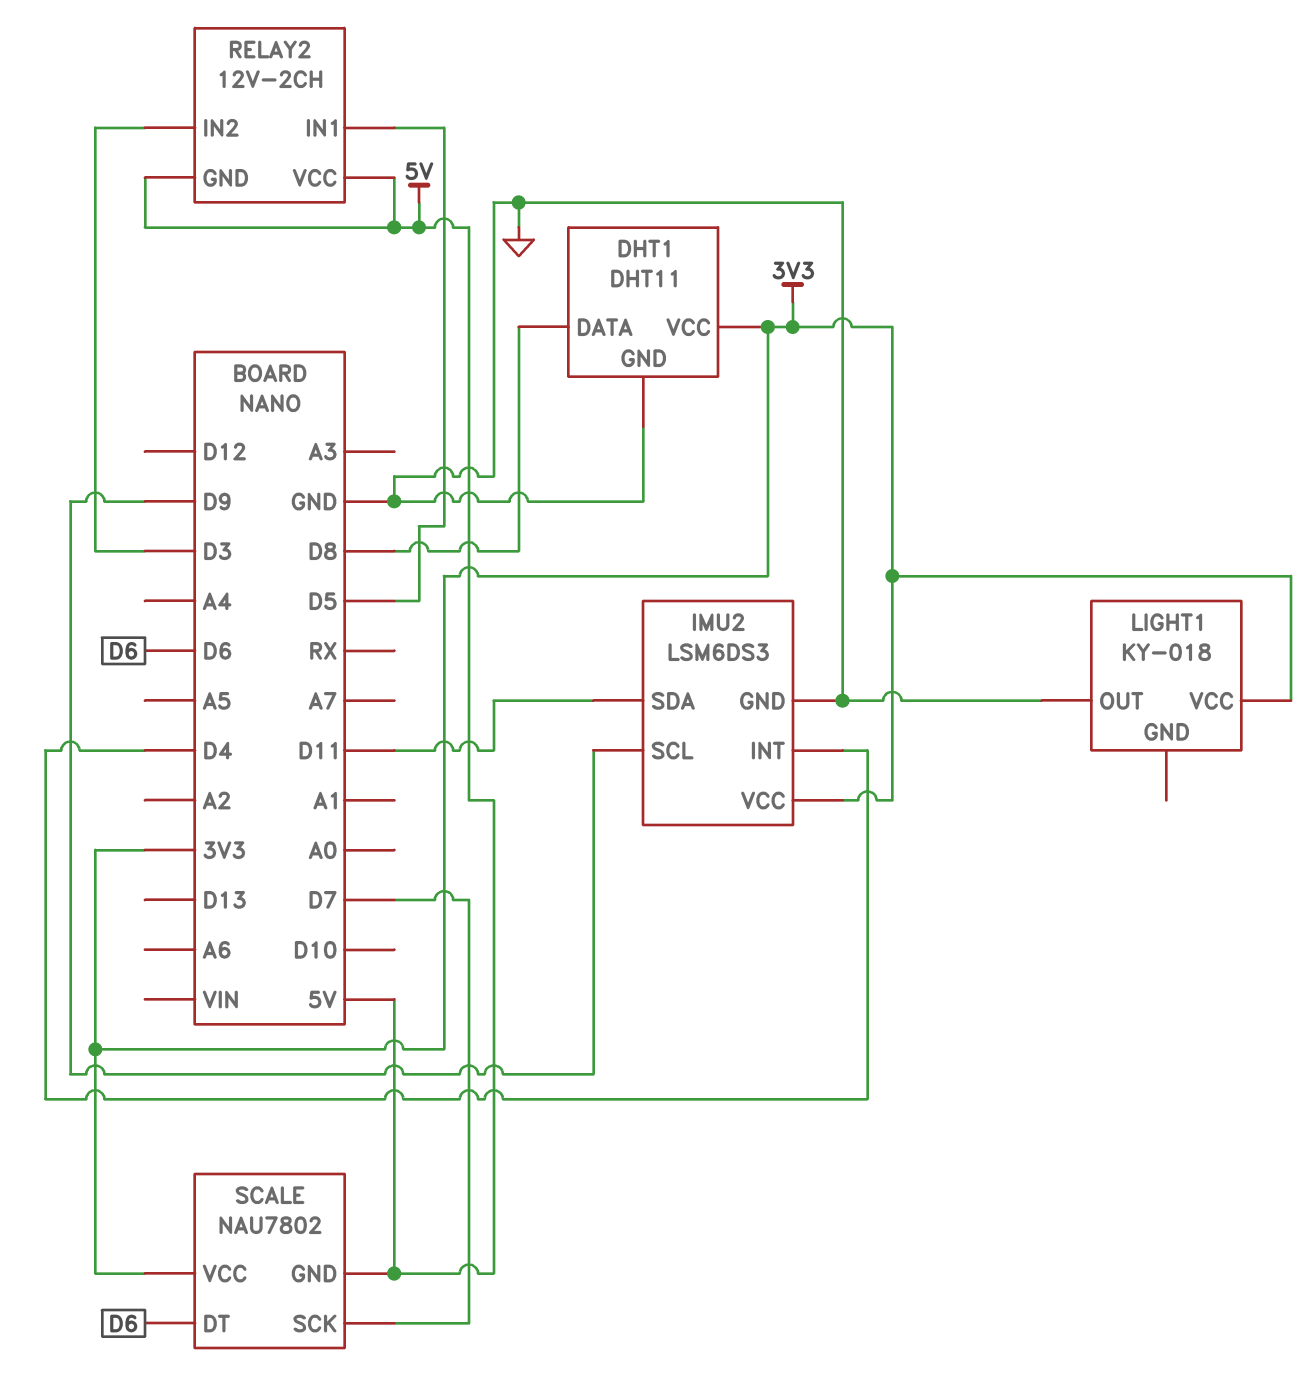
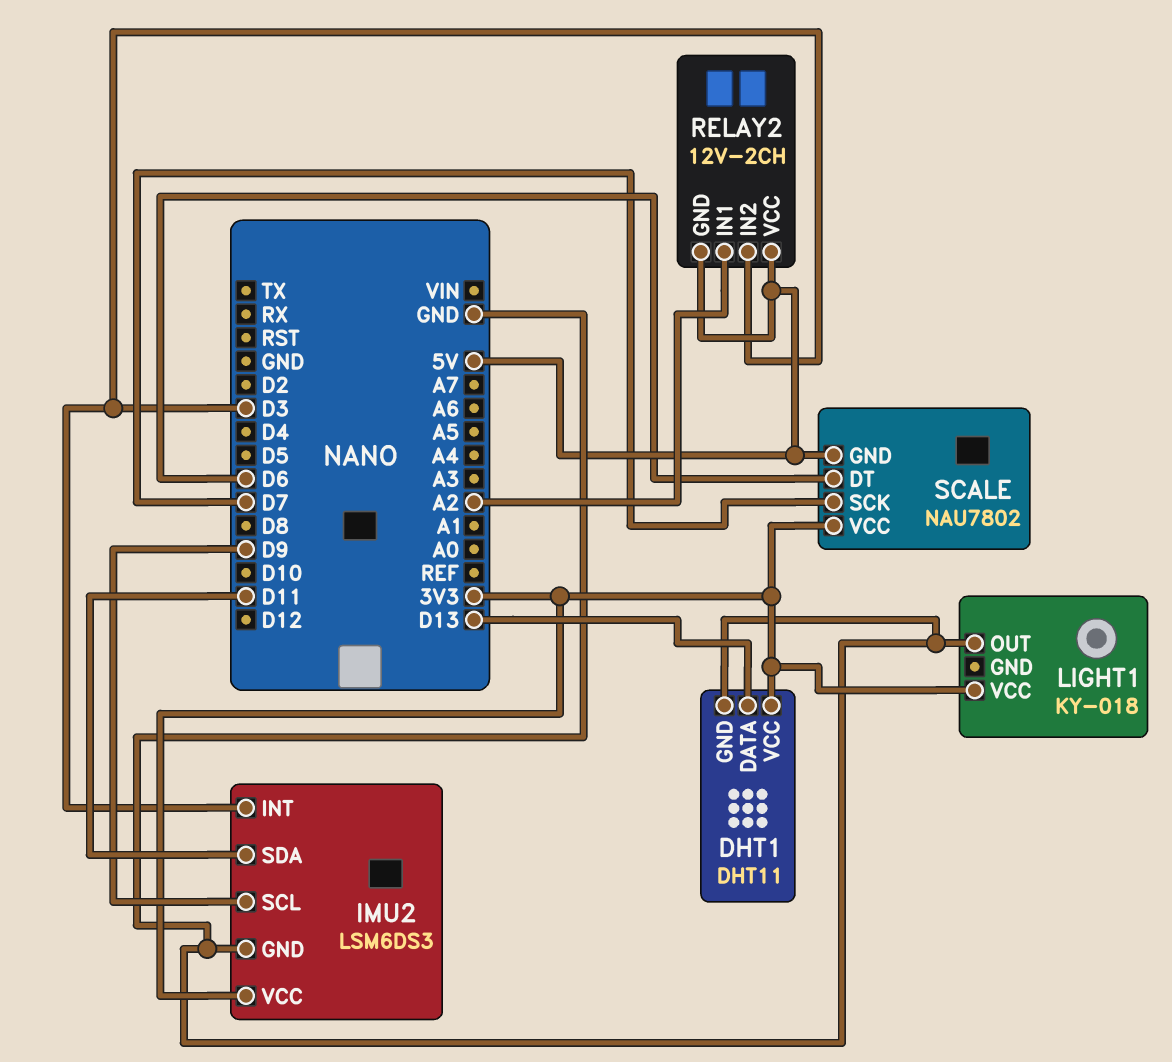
DHT1 pin DATA: D8 -> D13
IMU2 pin INT: D4 -> D3
RELAY2 pin IN1: D5 -> A2

